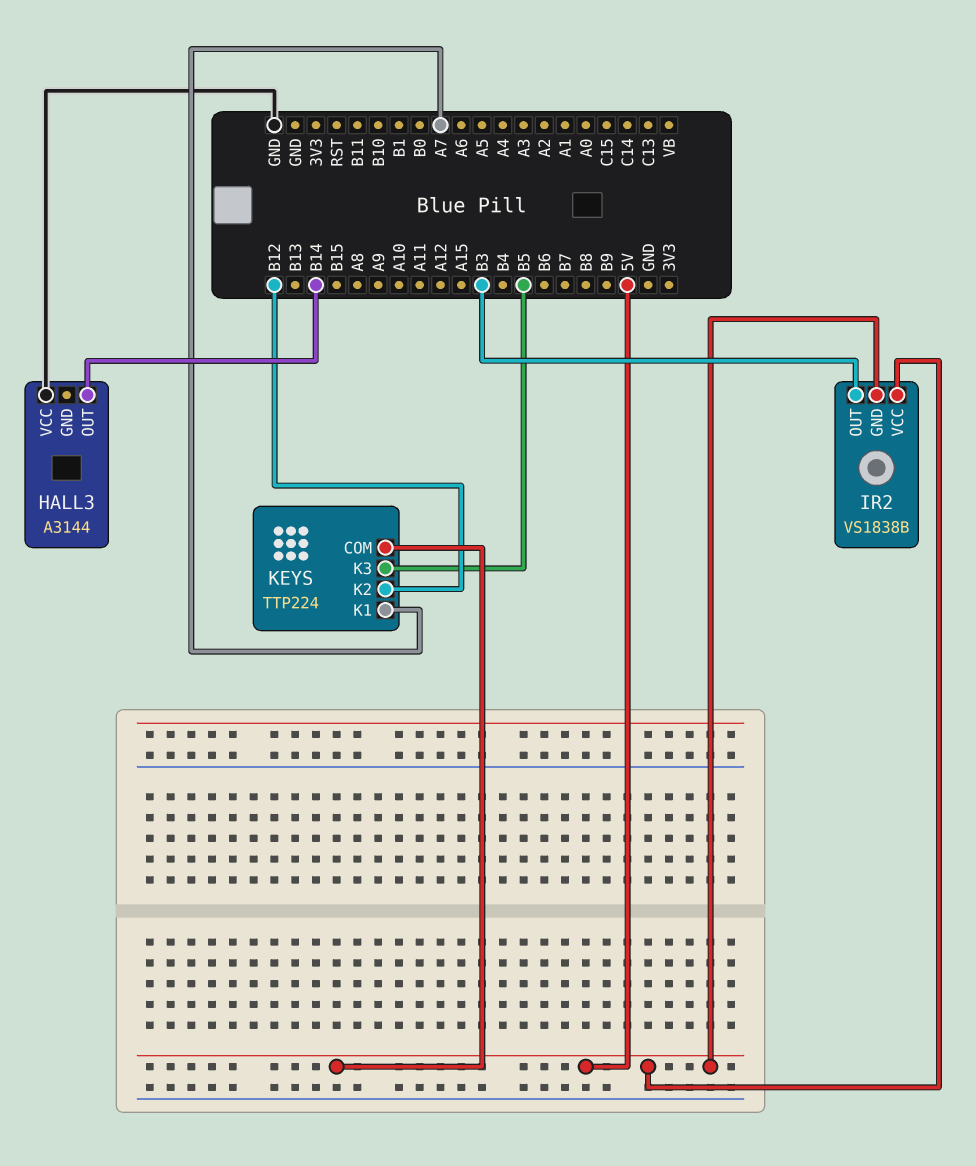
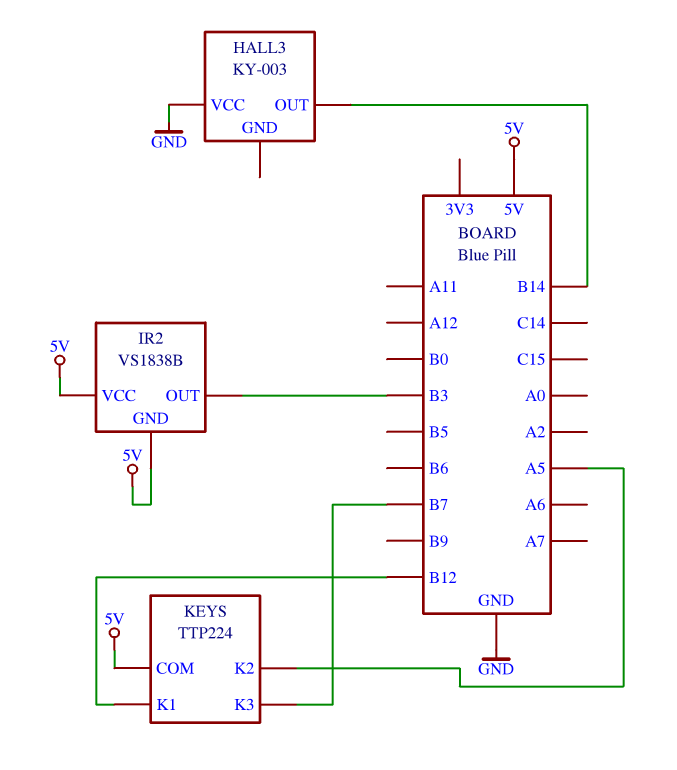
HALL3: A3144 -> KY-003
KEYS pin K1: A7 -> B12
KEYS pin K2: B12 -> A5
KEYS pin K3: B5 -> B7

